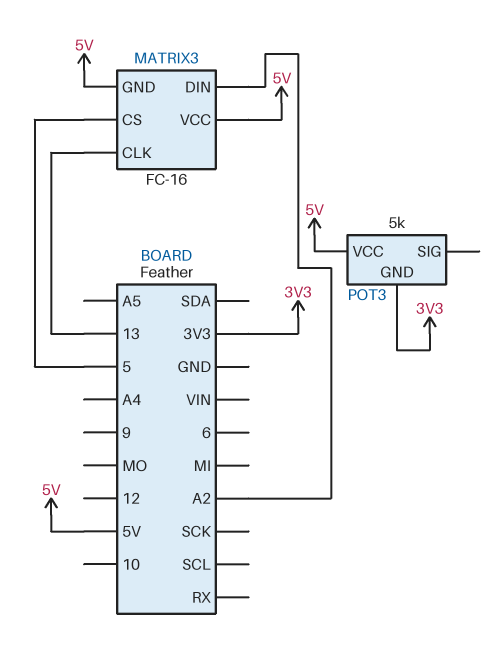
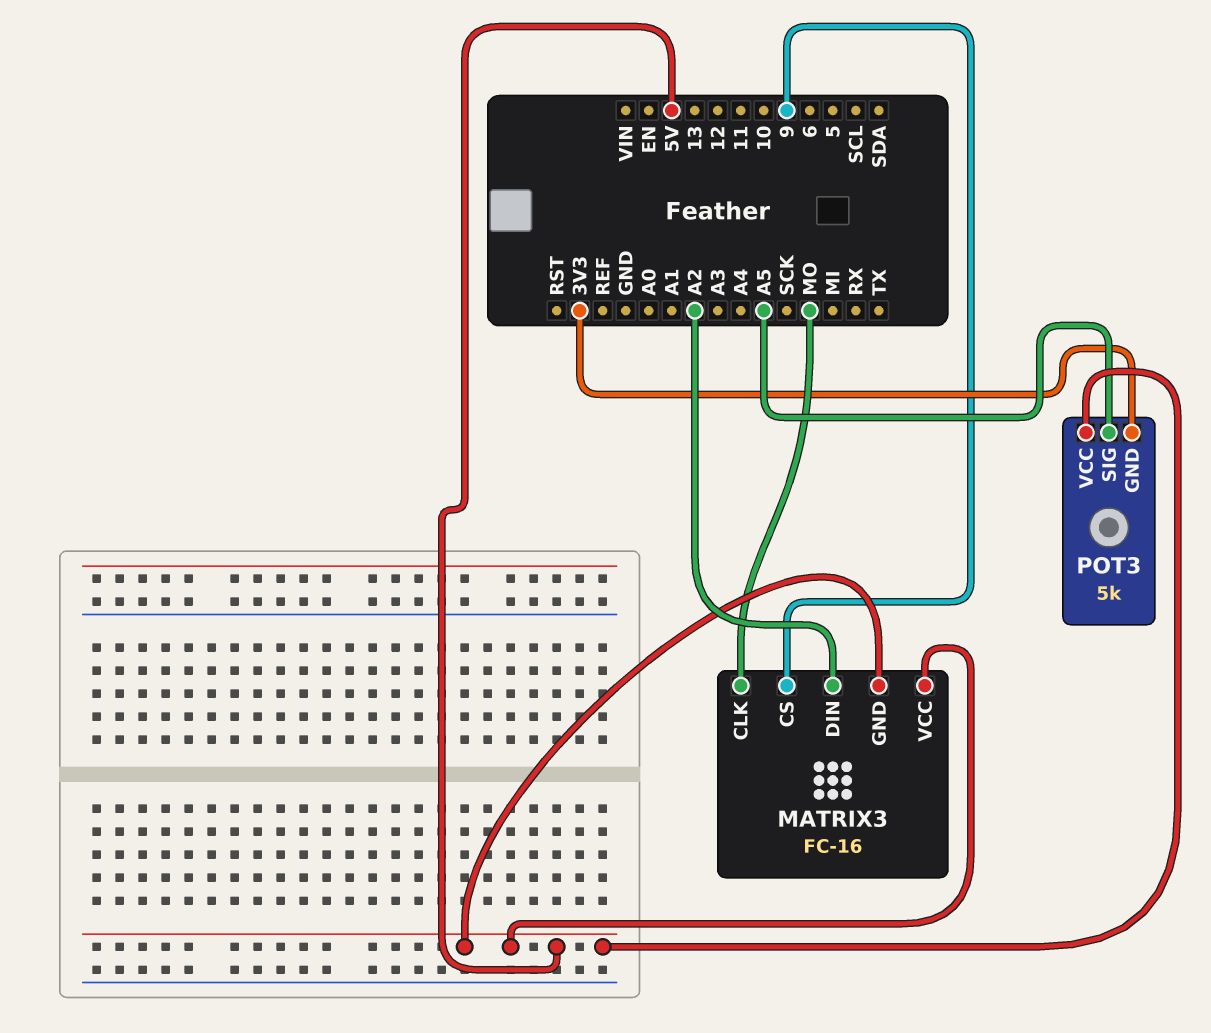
MATRIX3 pin CLK: 13 -> MO
MATRIX3 pin CS: 5 -> 9
POT3 pin SIG: none -> A5

